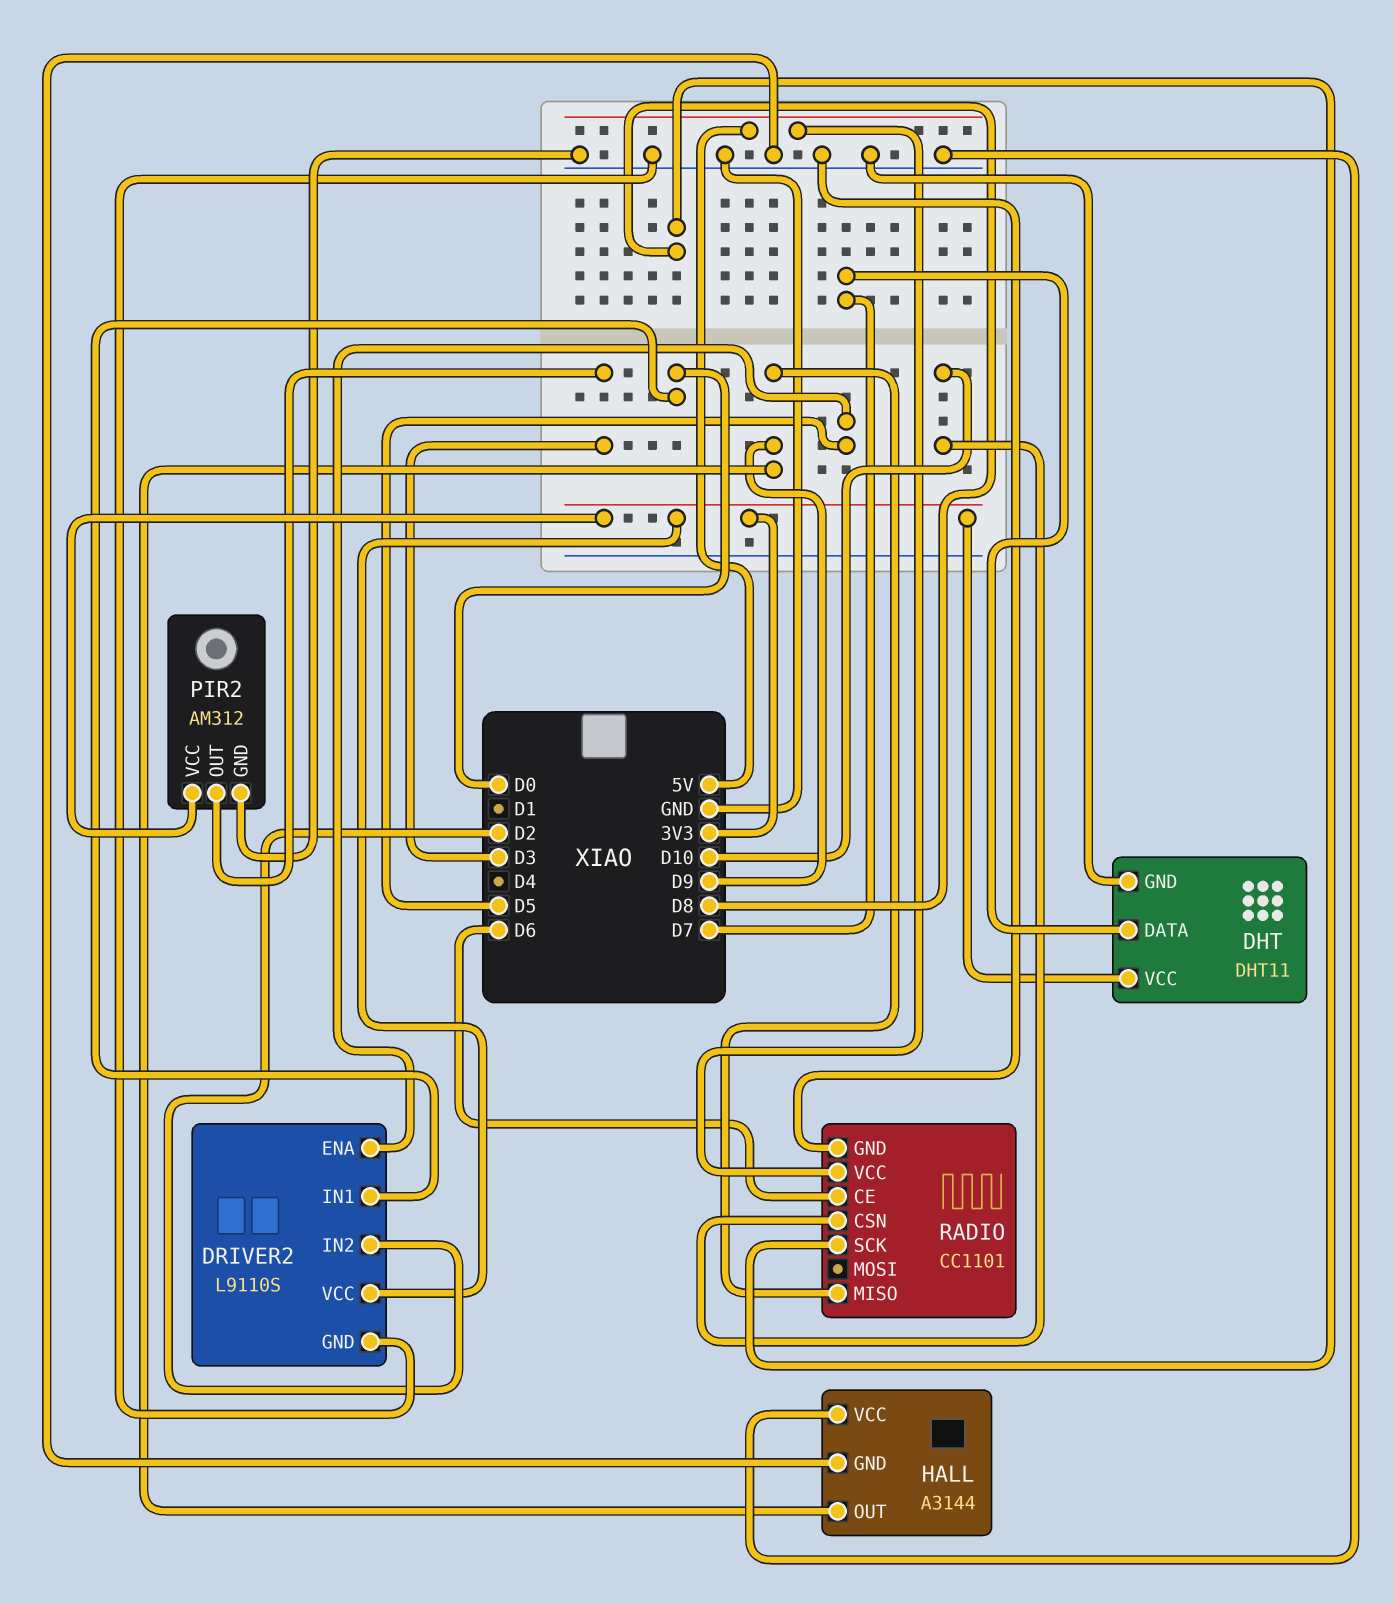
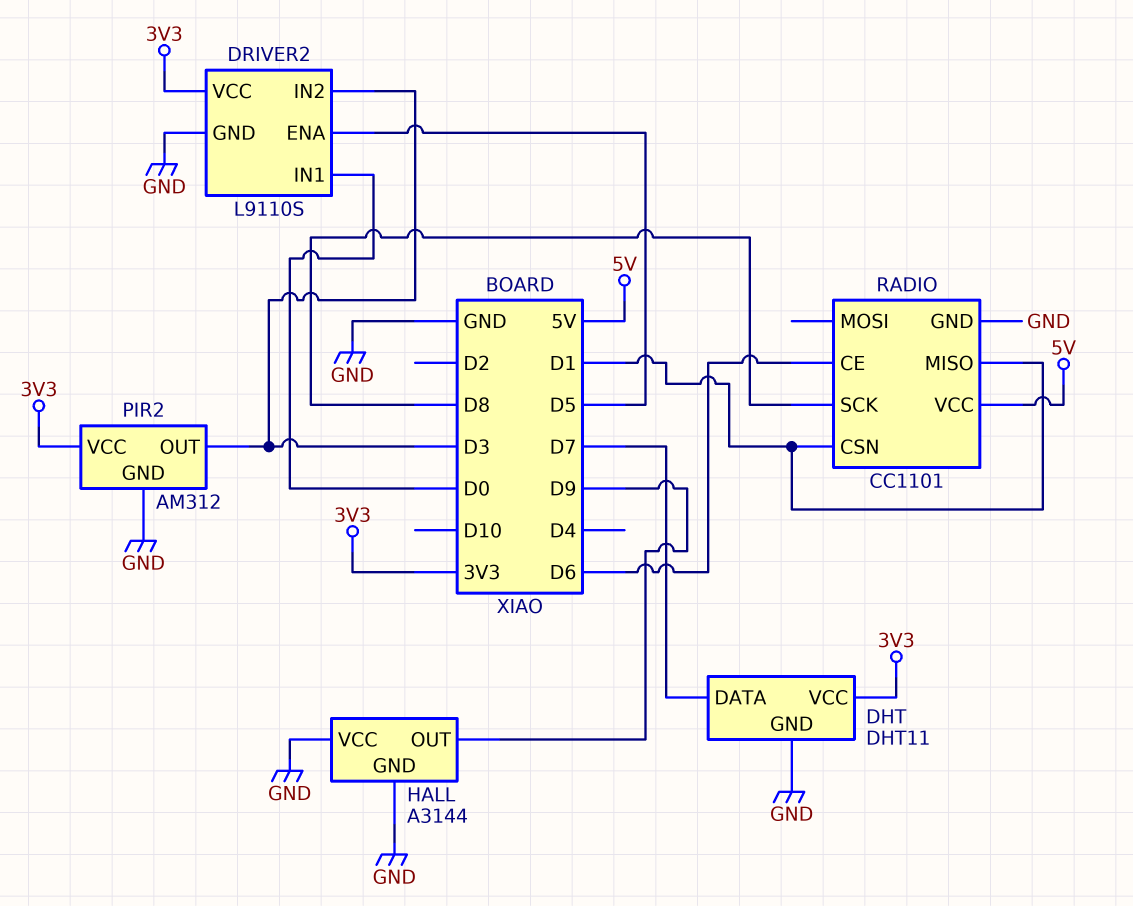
DRIVER2 pin IN2: D2 -> D3
RADIO pin CSN: D10 -> D1
RADIO pin MISO: D9 -> D1

